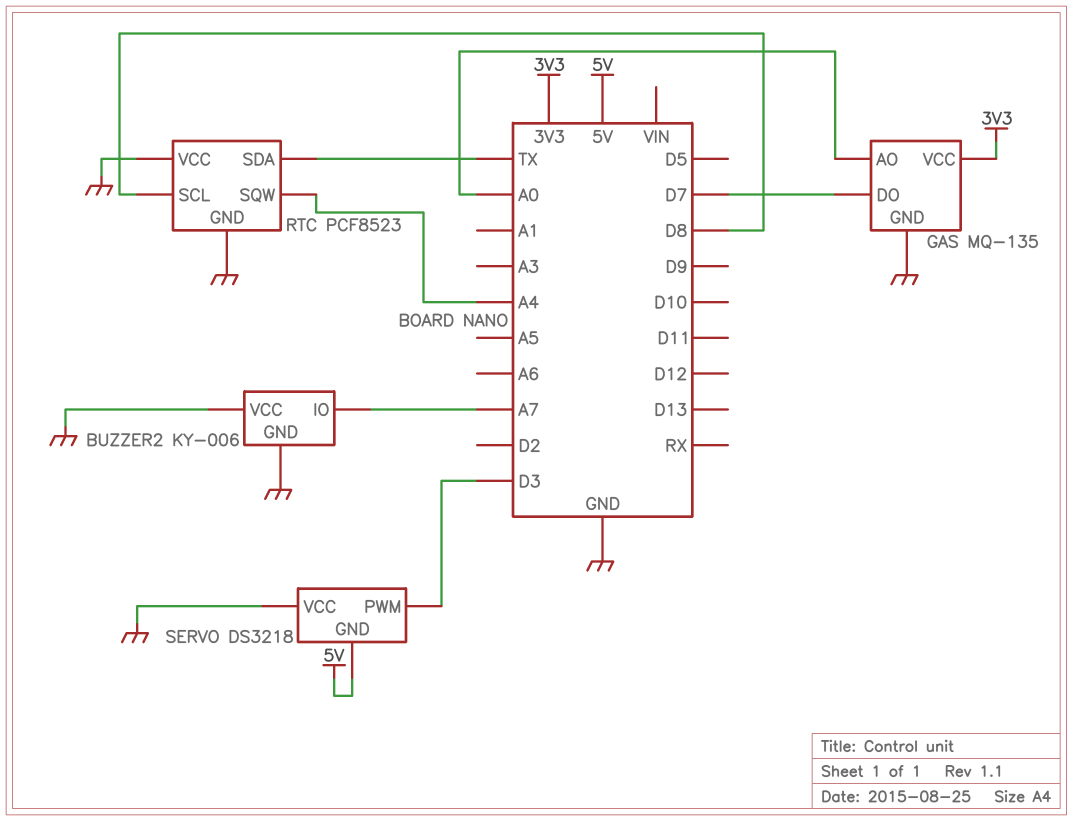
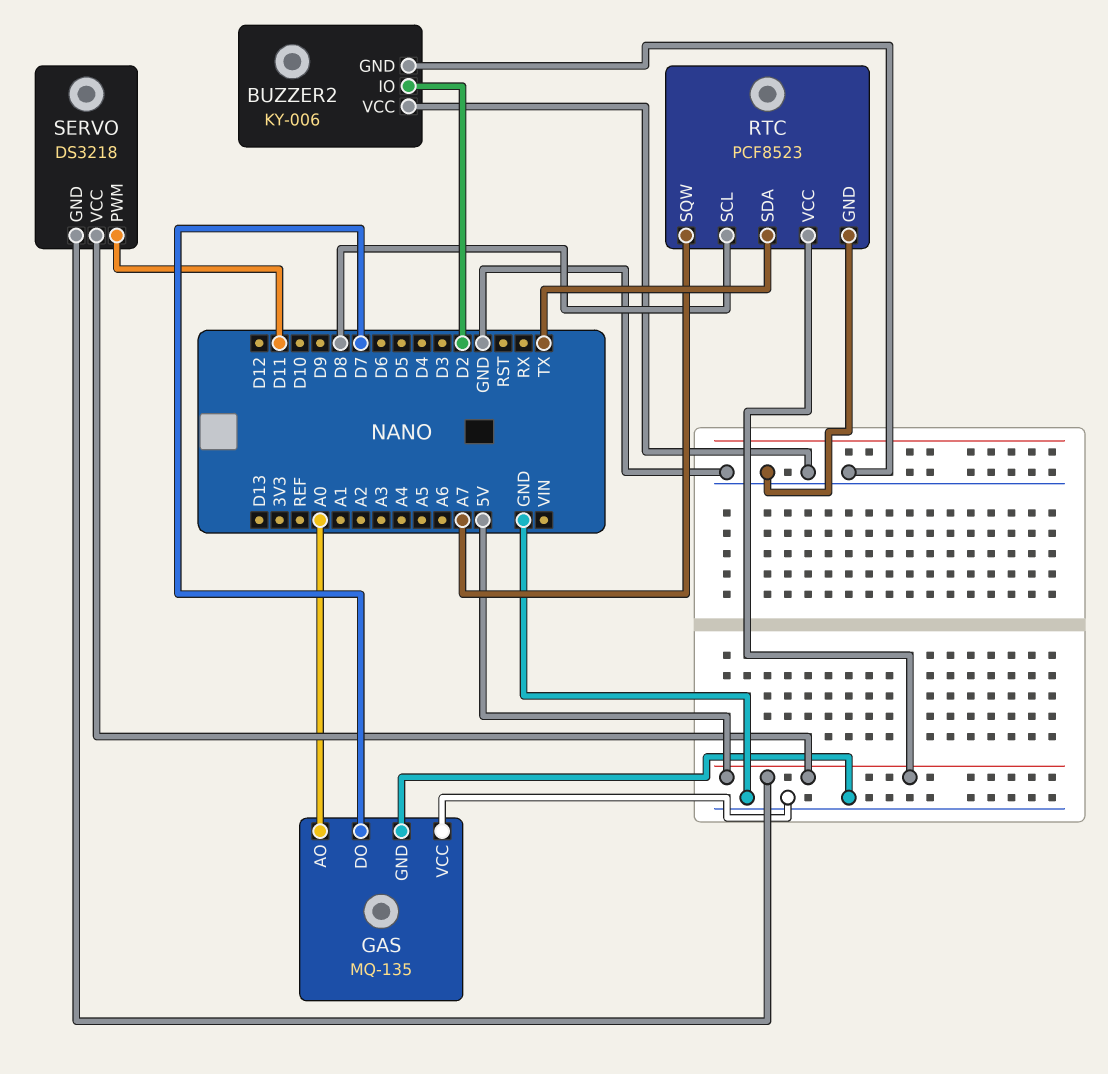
BUZZER2 pin IO: A7 -> D2
GAS pin VCC: 3V3 -> GND
RTC pin SQW: A4 -> A7
RTC pin VCC: GND -> 5V
SERVO pin PWM: D3 -> D11
SERVO pin VCC: GND -> 5V

